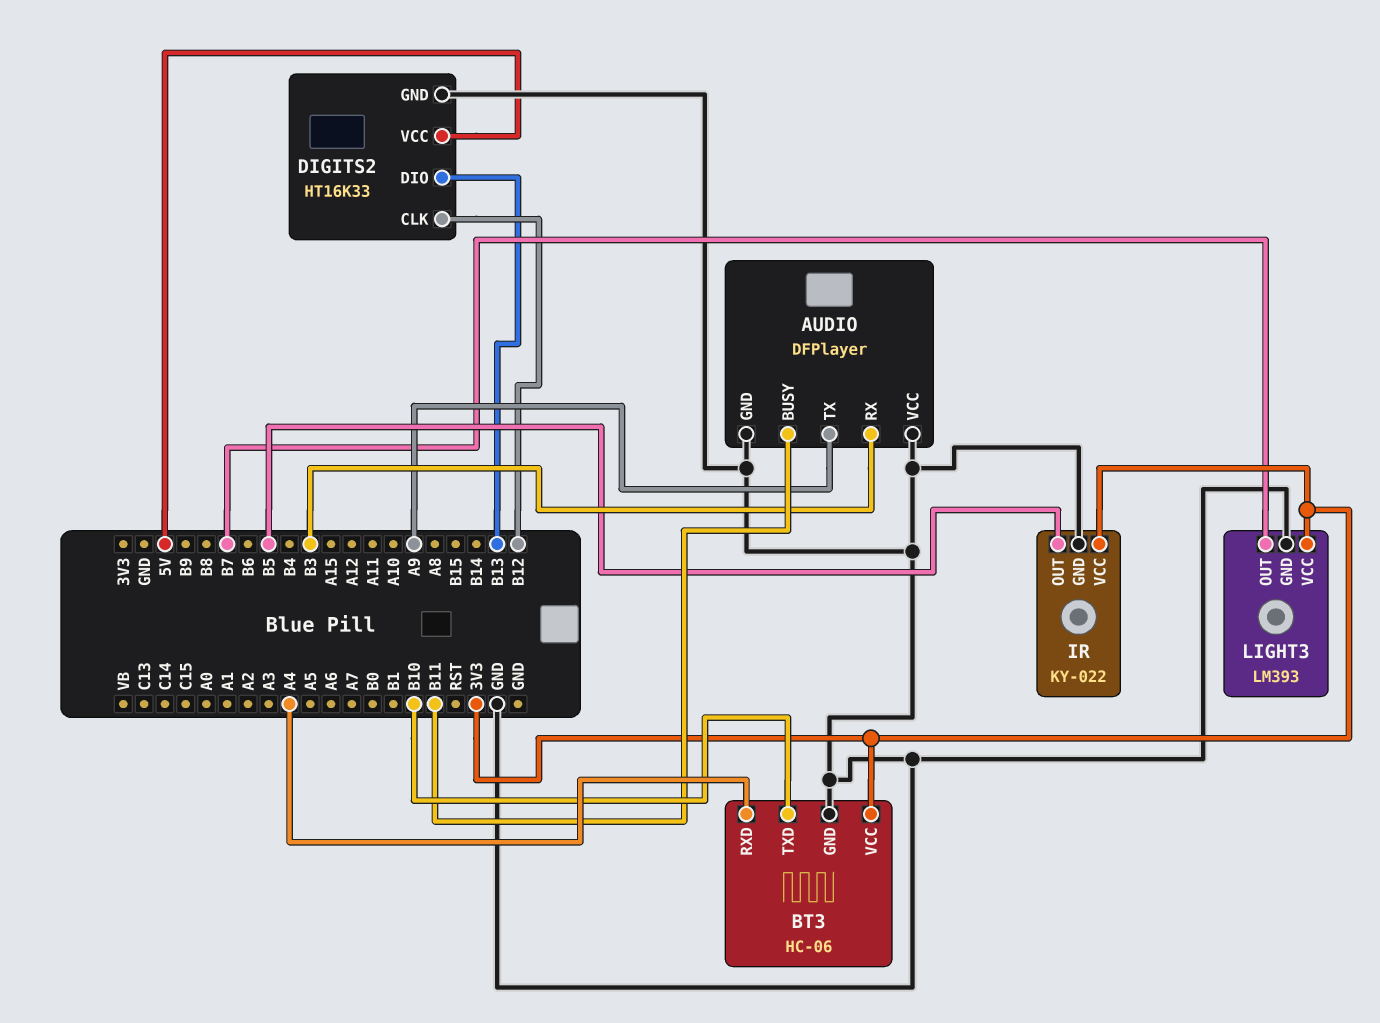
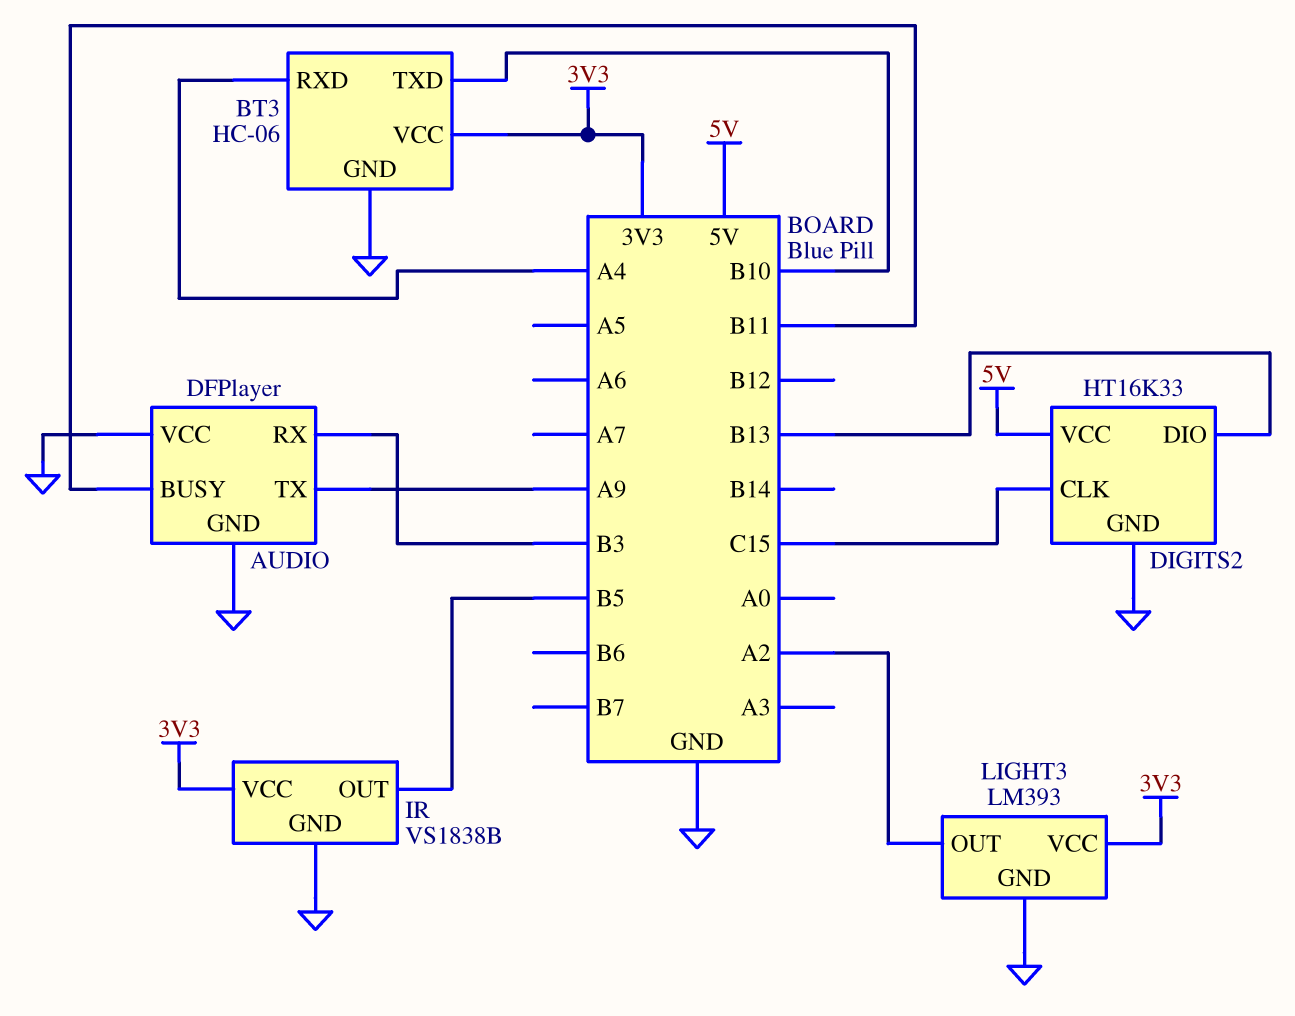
DIGITS2 pin CLK: B12 -> C15
IR: KY-022 -> VS1838B
LIGHT3 pin OUT: B7 -> A2

